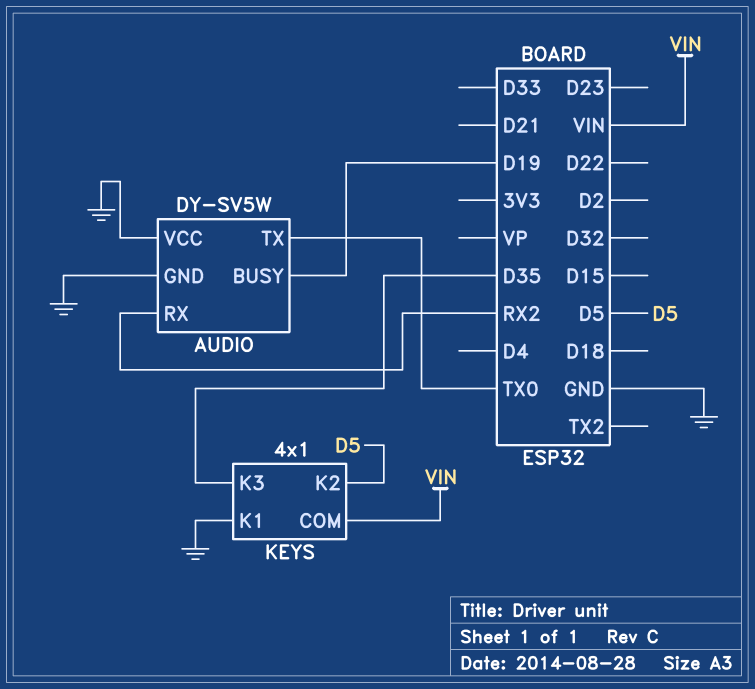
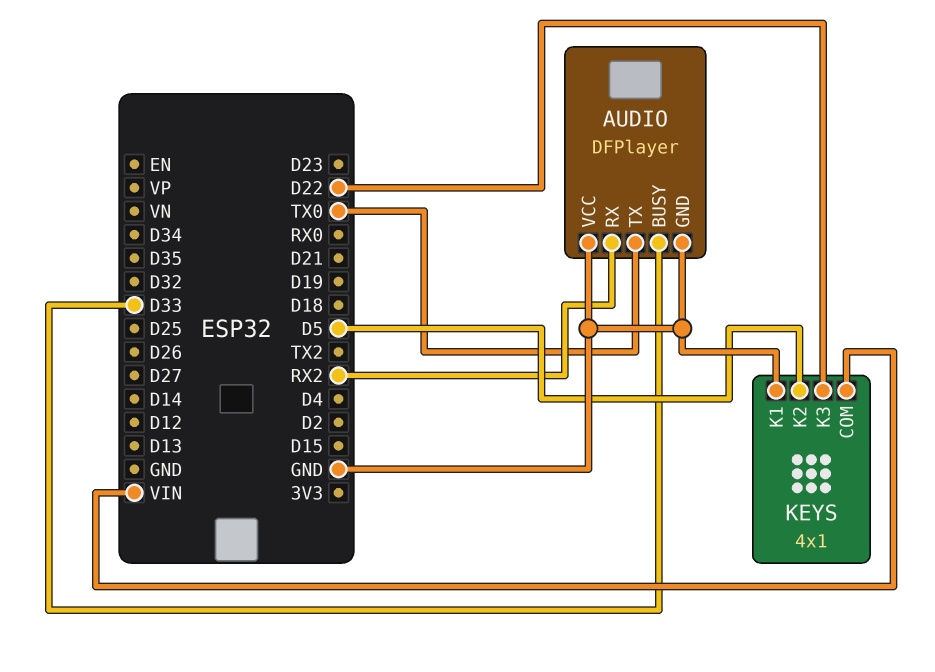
AUDIO: DY-SV5W -> DFPlayer
AUDIO pin BUSY: D19 -> D33
KEYS pin K3: D35 -> D22

